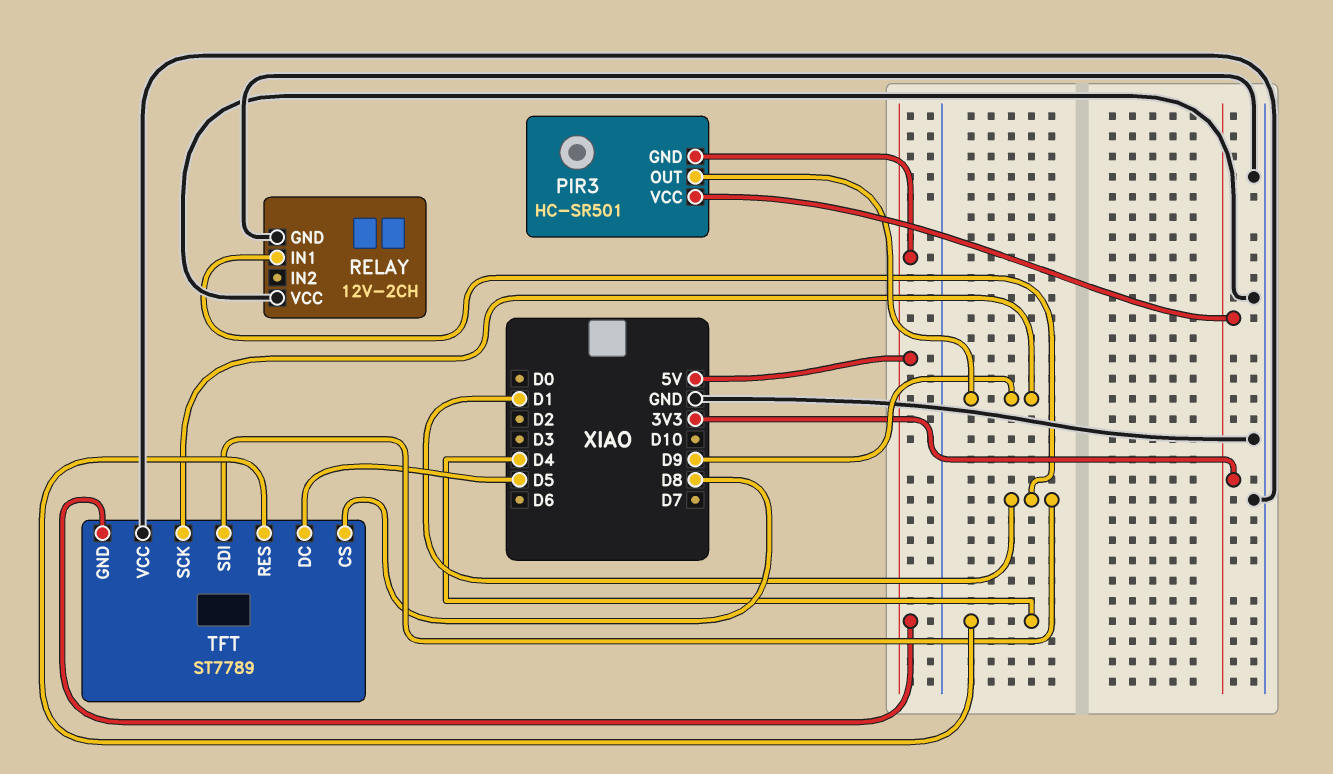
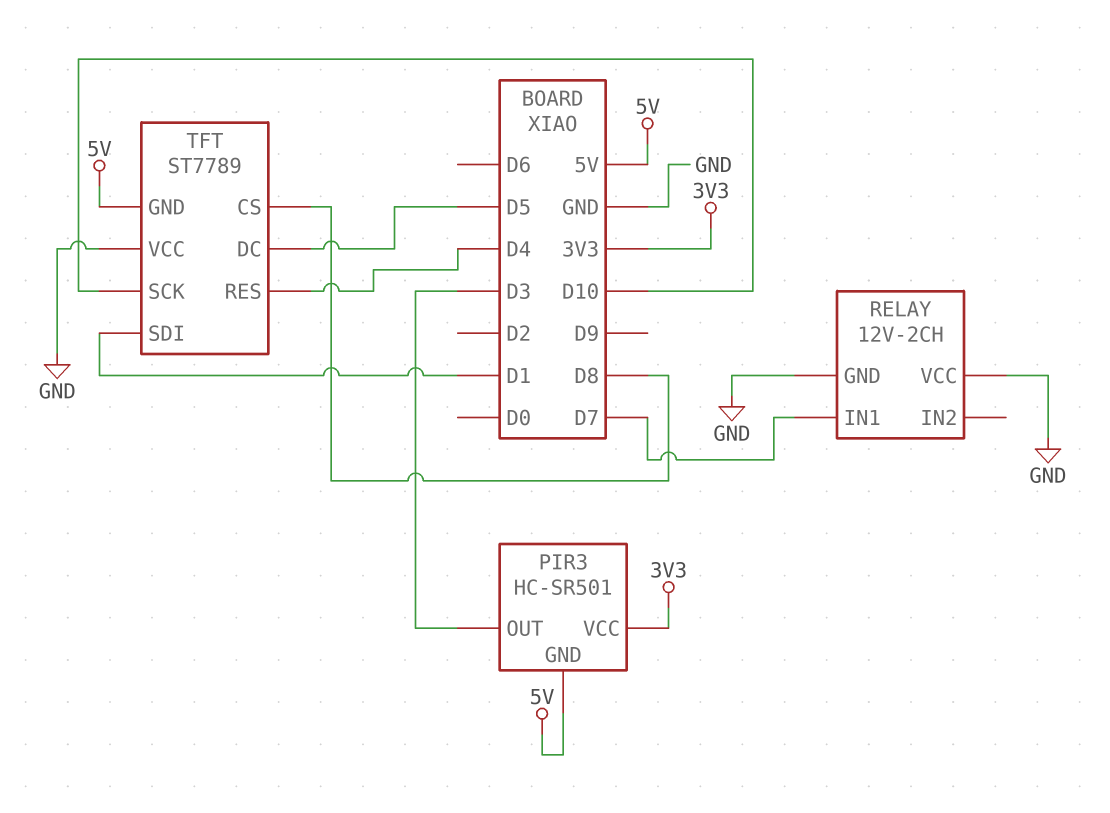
PIR3 pin OUT: D9 -> D3
RELAY pin IN1: D1 -> D7
TFT pin SCK: D9 -> D10

